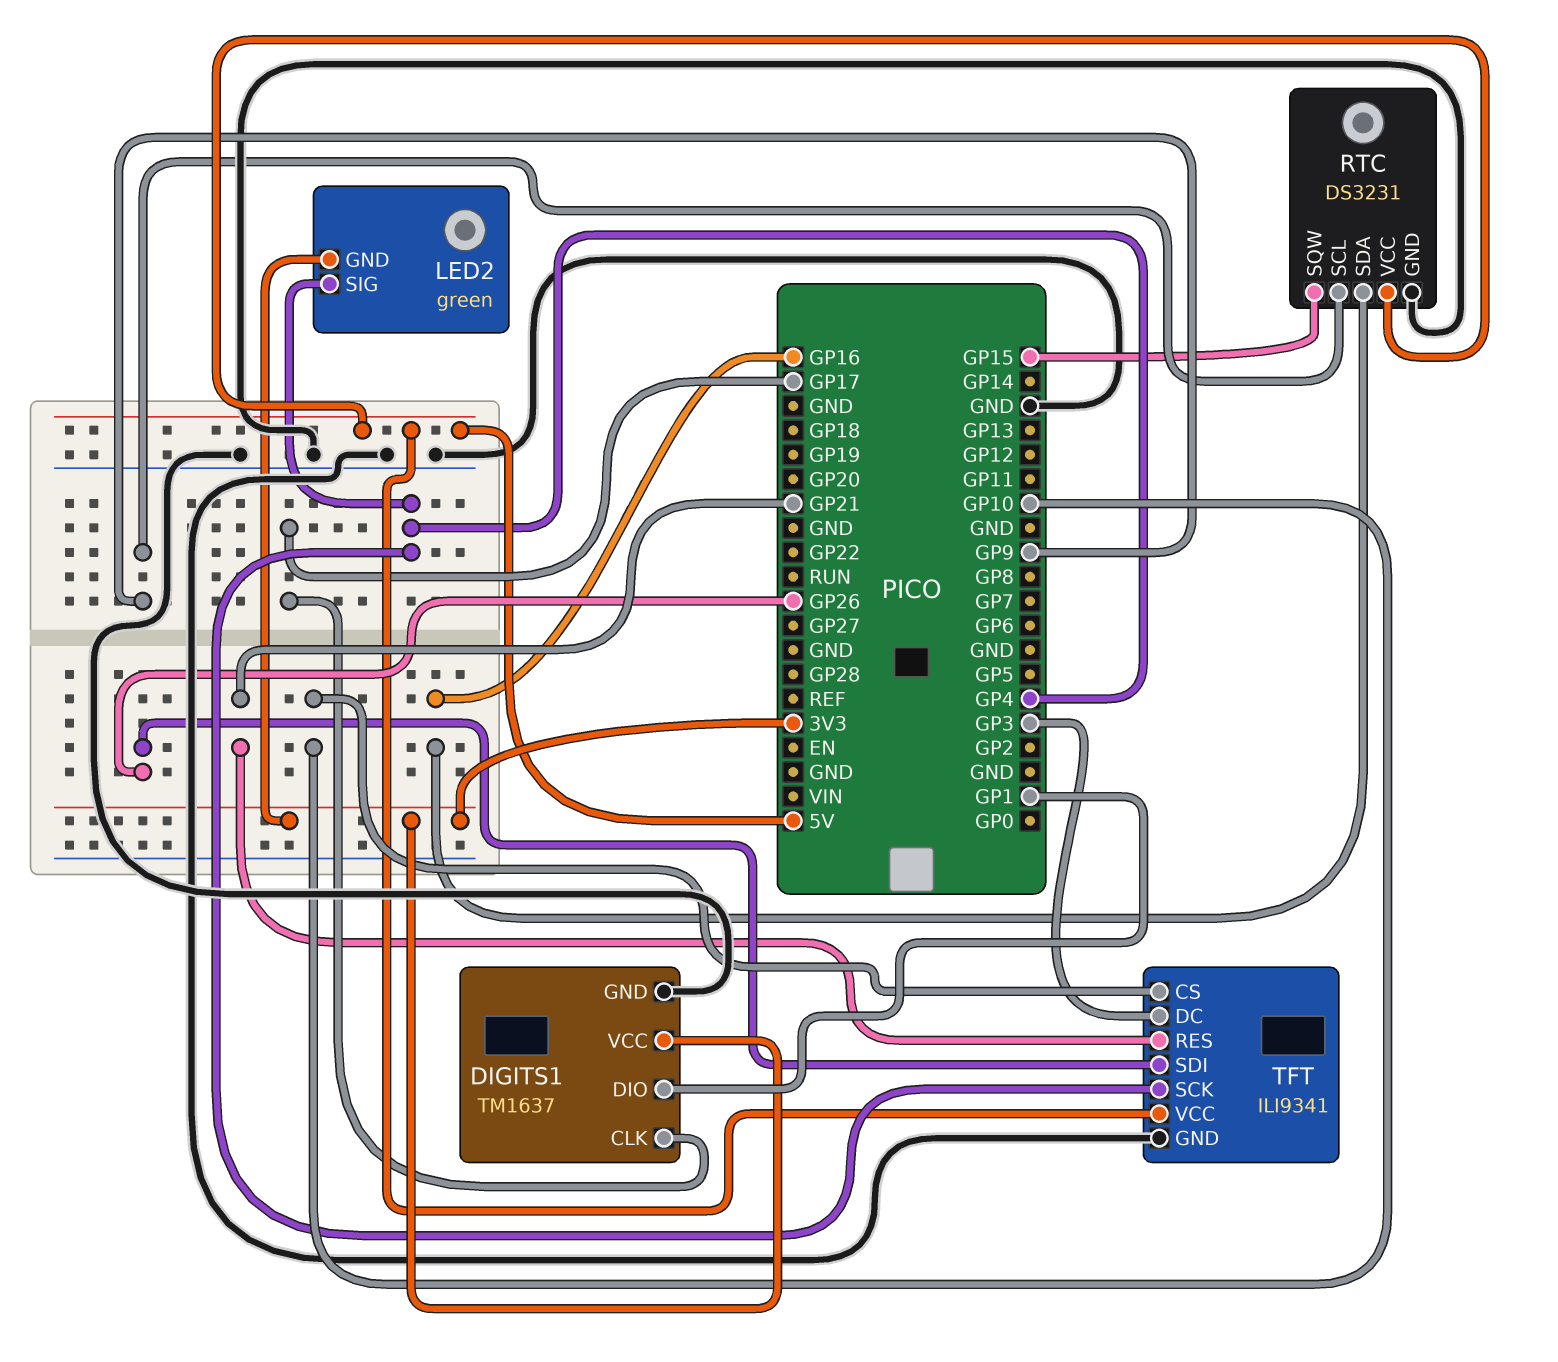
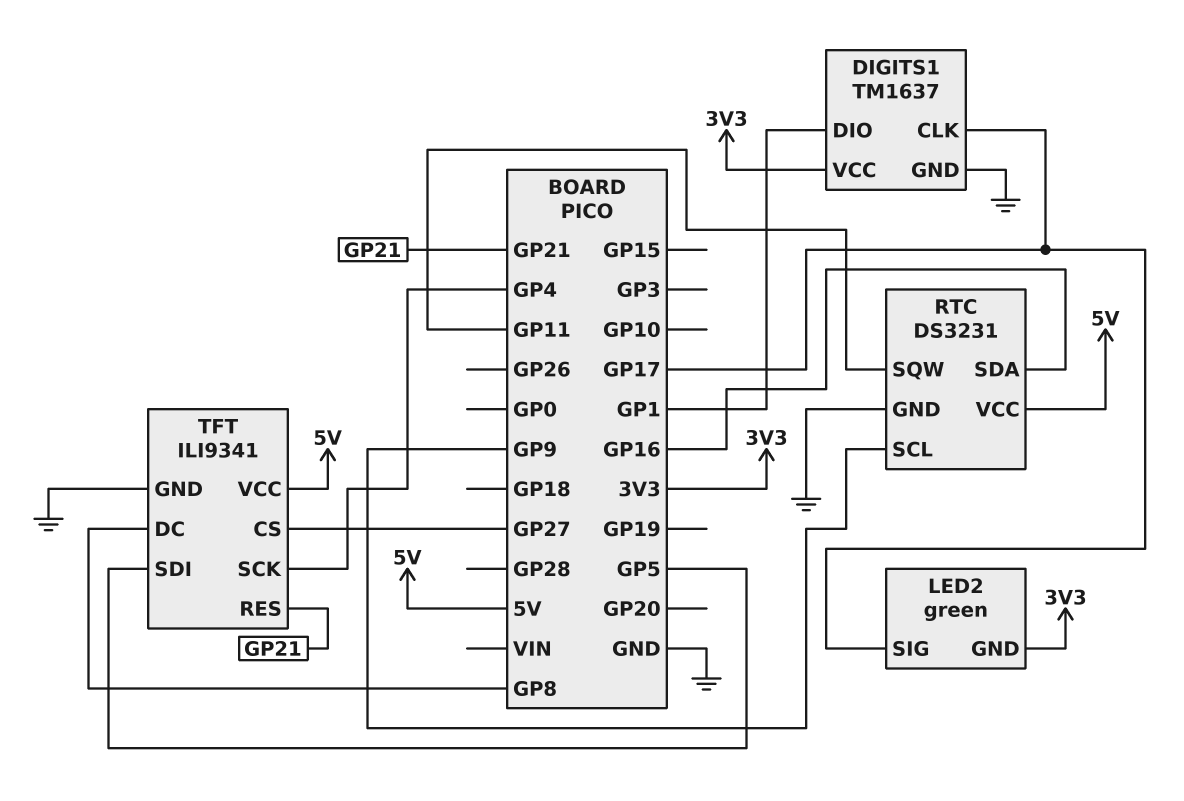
LED2 pin SIG: GP4 -> GP17
RTC pin SQW: GP15 -> GP11
TFT pin CS: GP10 -> GP27
TFT pin DC: GP3 -> GP8
TFT pin SDI: GP26 -> GP5

